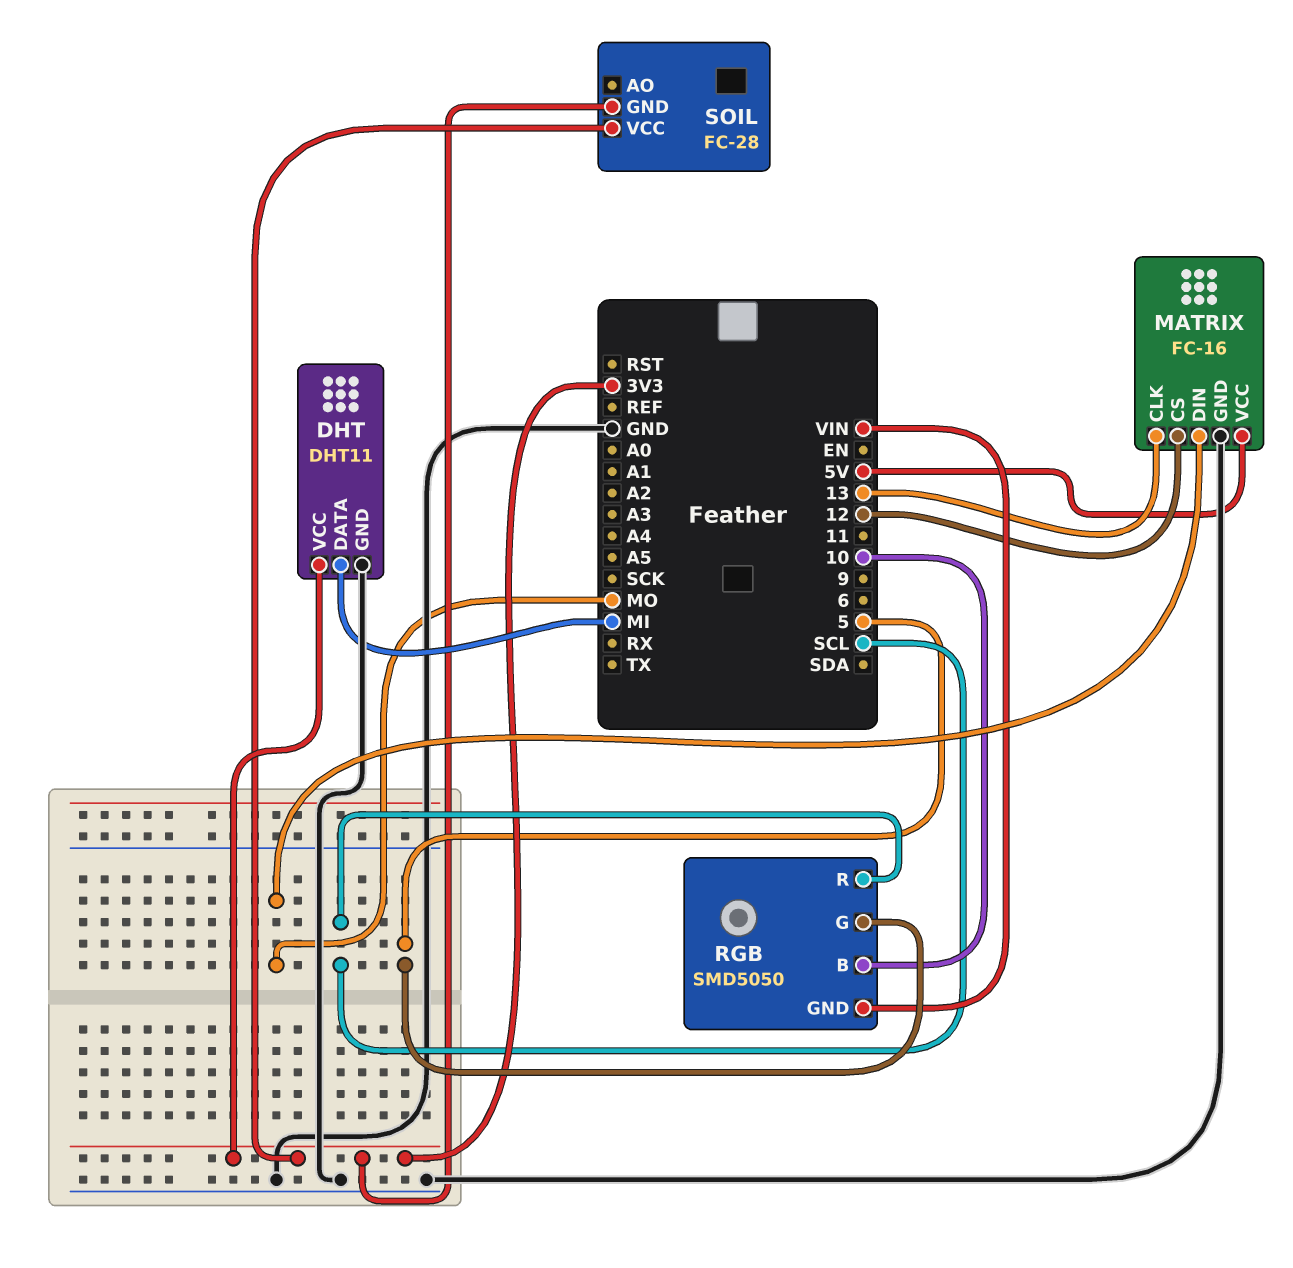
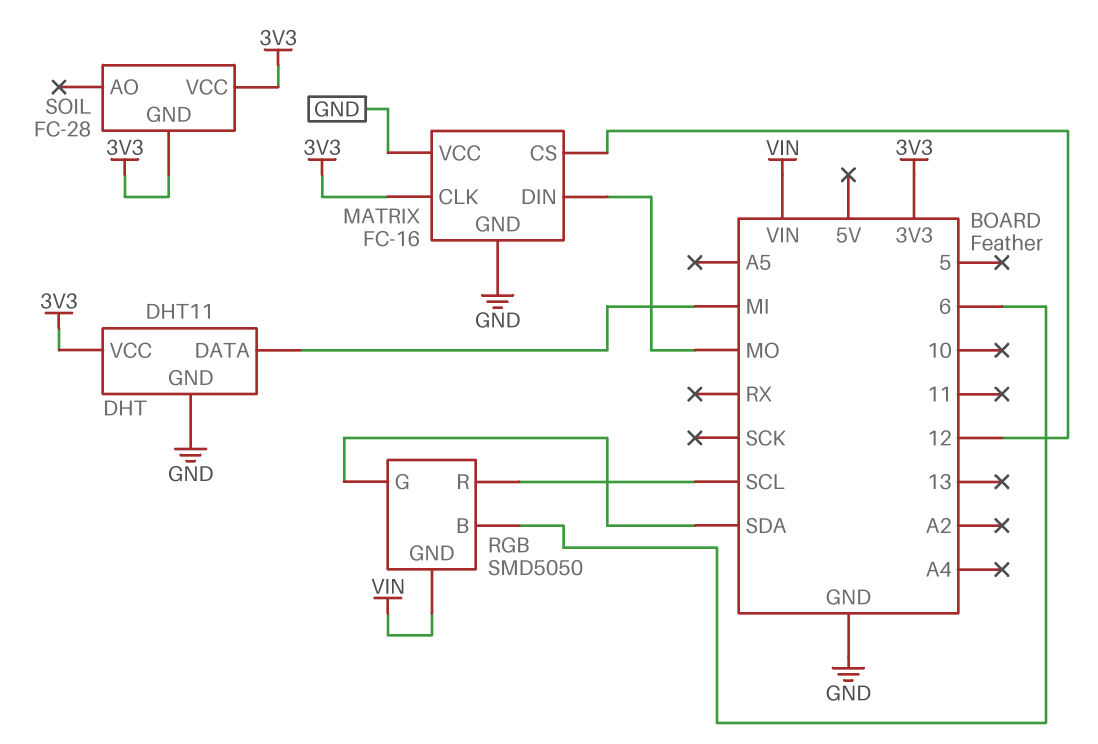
MATRIX pin CLK: 13 -> 3V3
MATRIX pin VCC: 5V -> GND
RGB pin B: 10 -> 6
RGB pin G: 5 -> SDA

